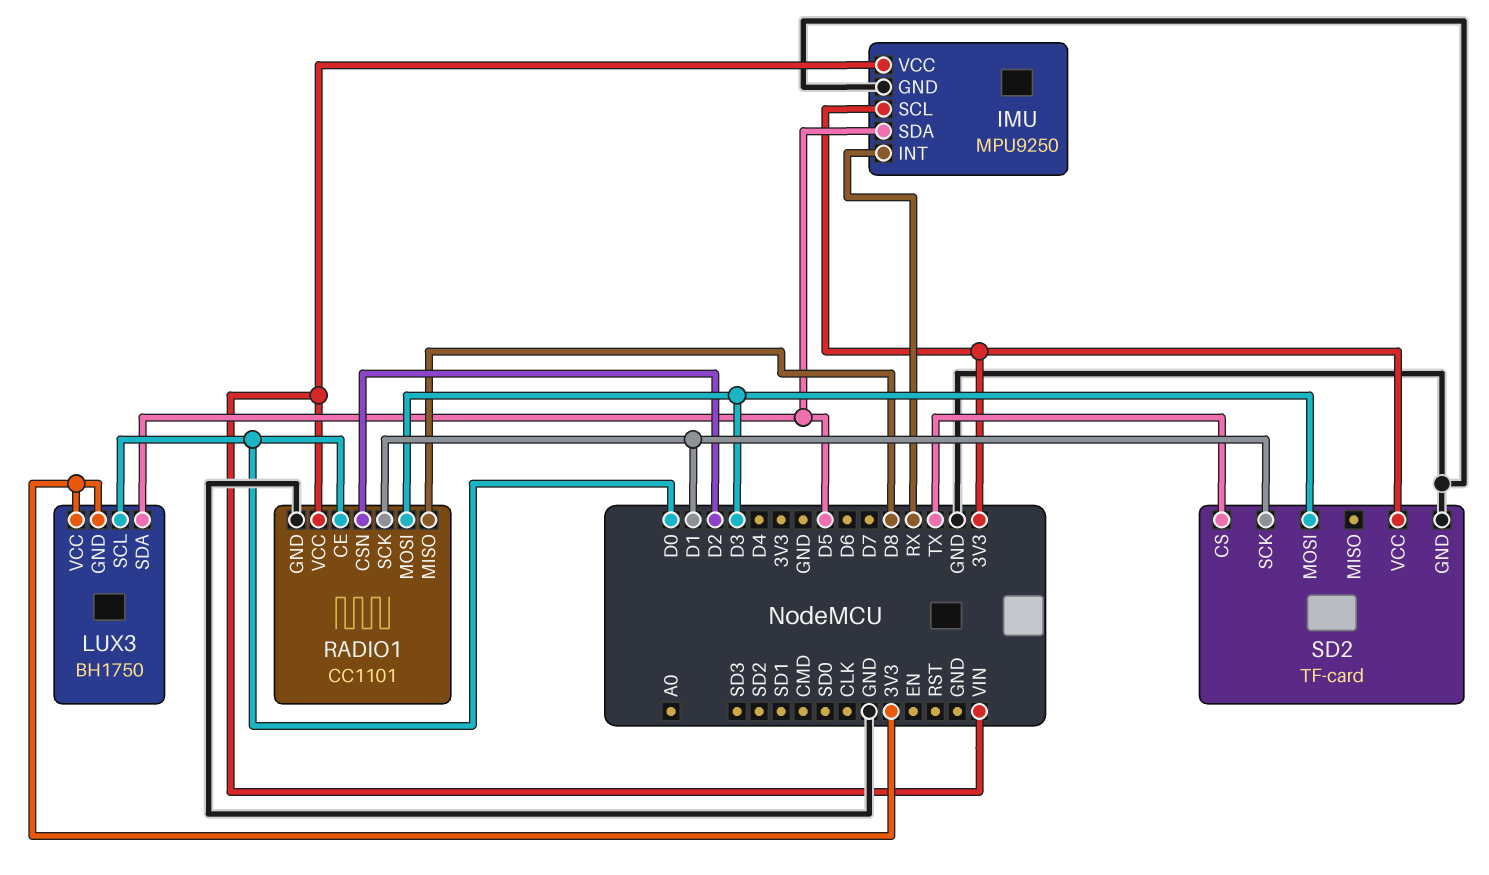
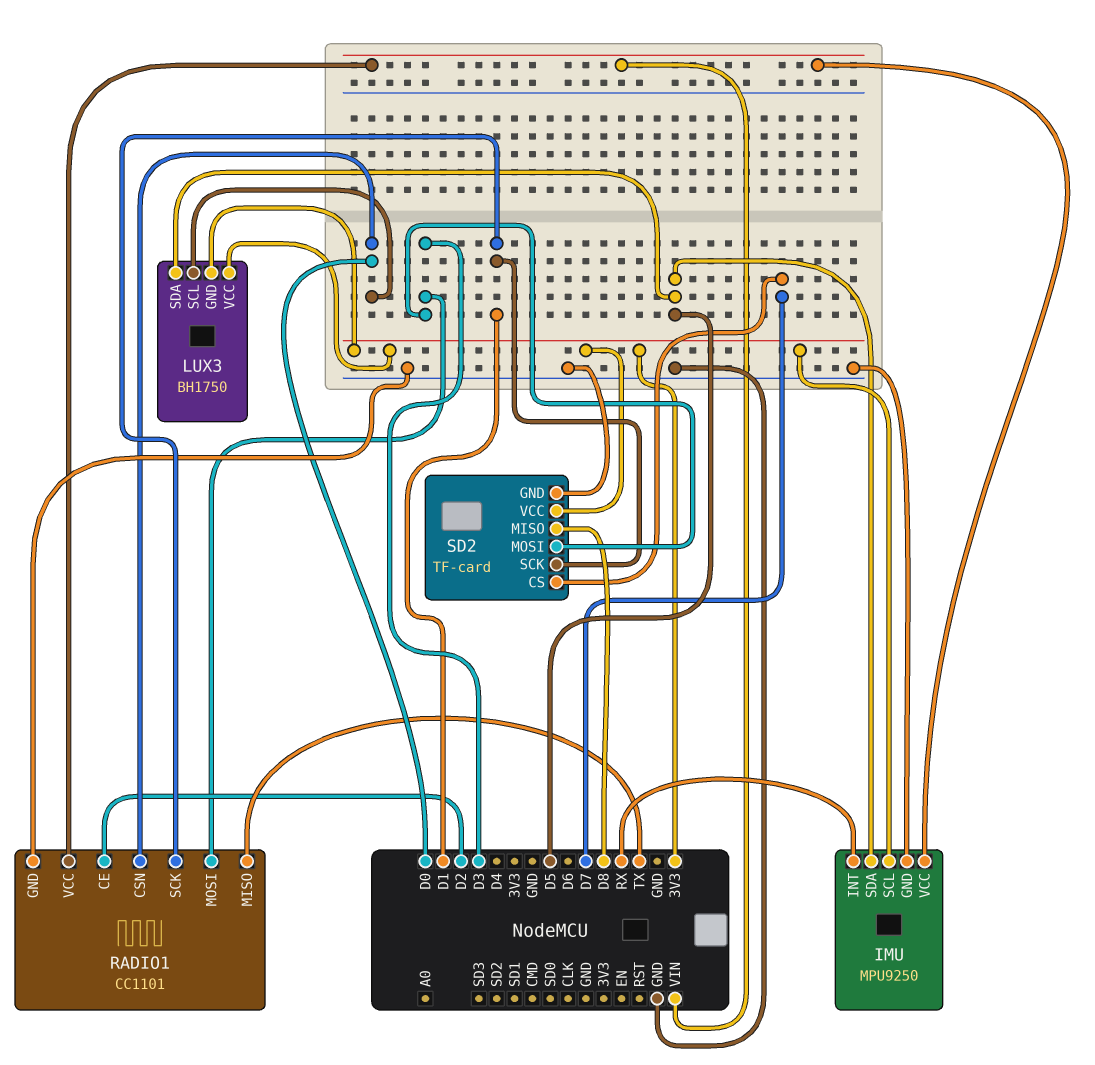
RADIO1 pin CE: D0 -> D2
RADIO1 pin CSN: D2 -> D0
RADIO1 pin MISO: D8 -> TX
SD2 pin CS: TX -> D7
SD2 pin MISO: none -> D8

